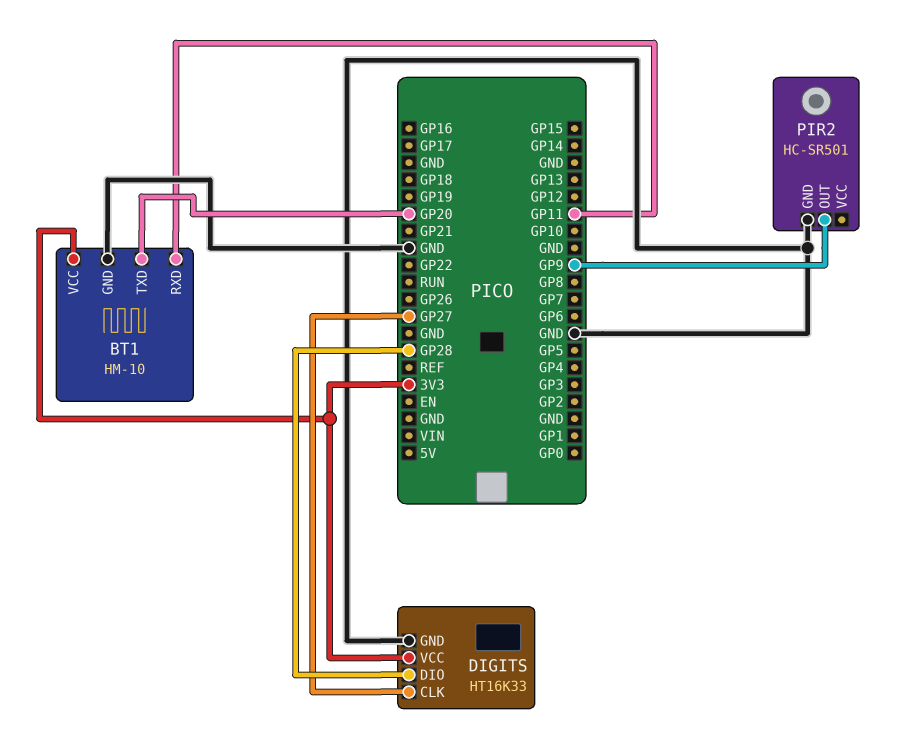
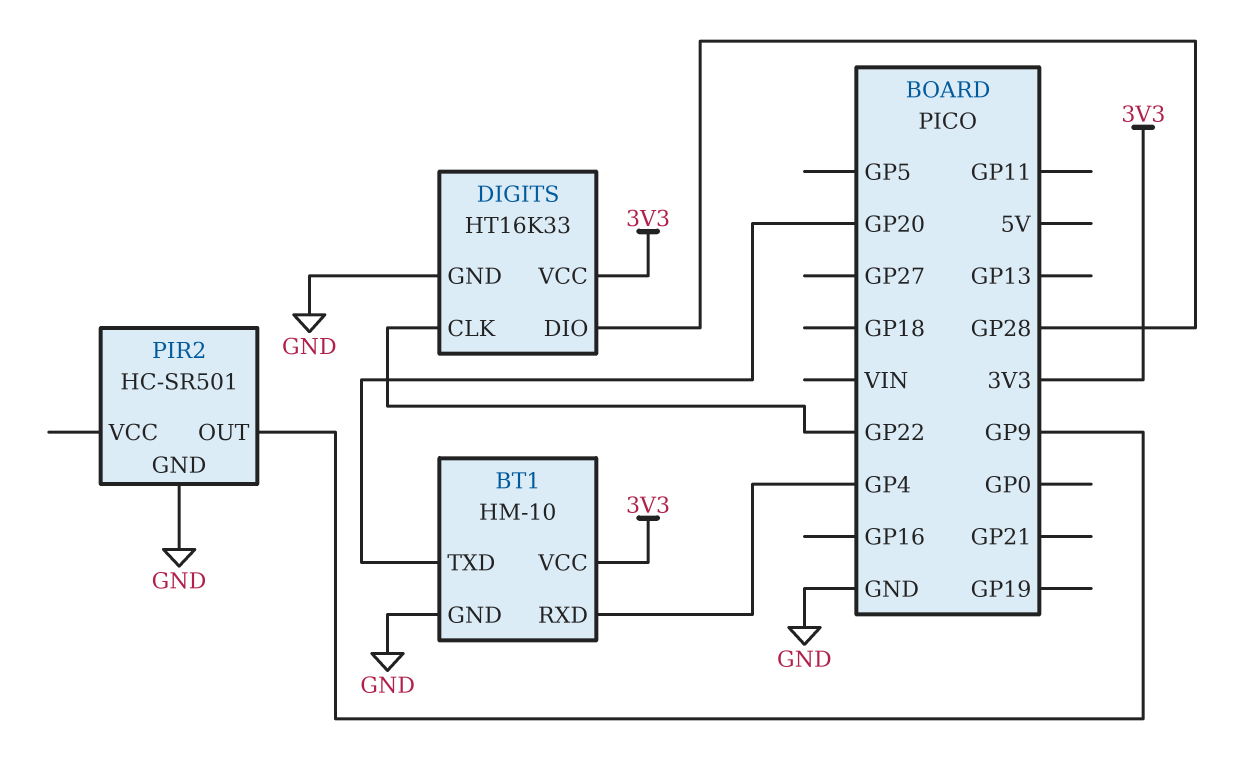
BT1 pin RXD: GP11 -> GP4
DIGITS pin CLK: GP27 -> GP22

